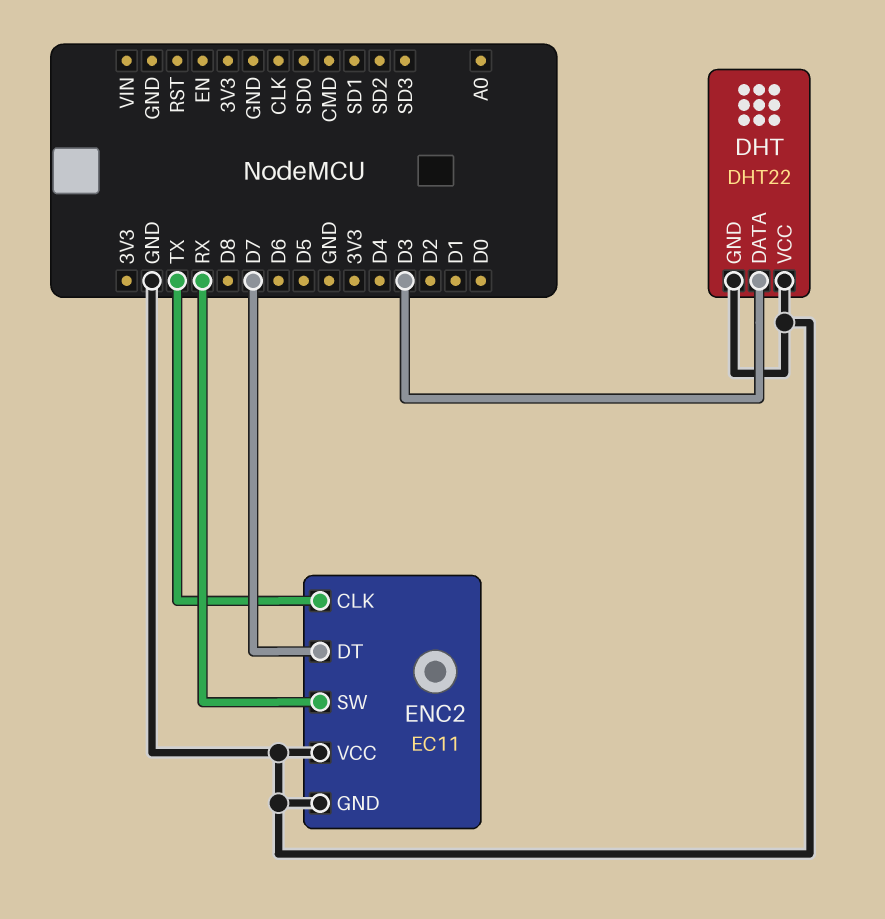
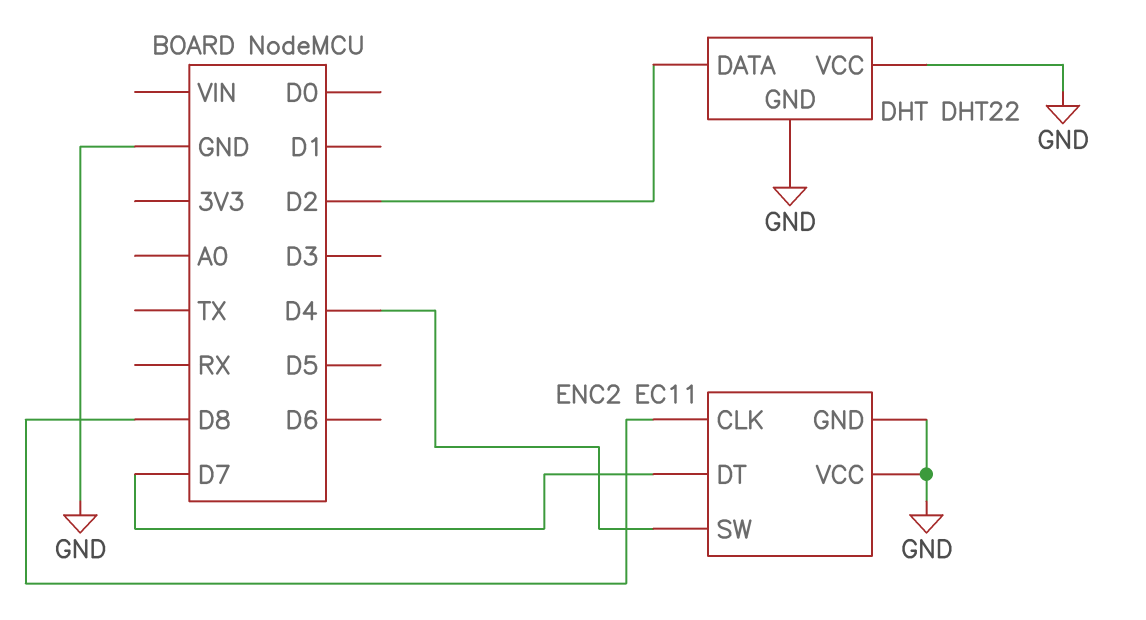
DHT pin DATA: D3 -> D2
ENC2 pin CLK: TX -> D8
ENC2 pin SW: RX -> D4

